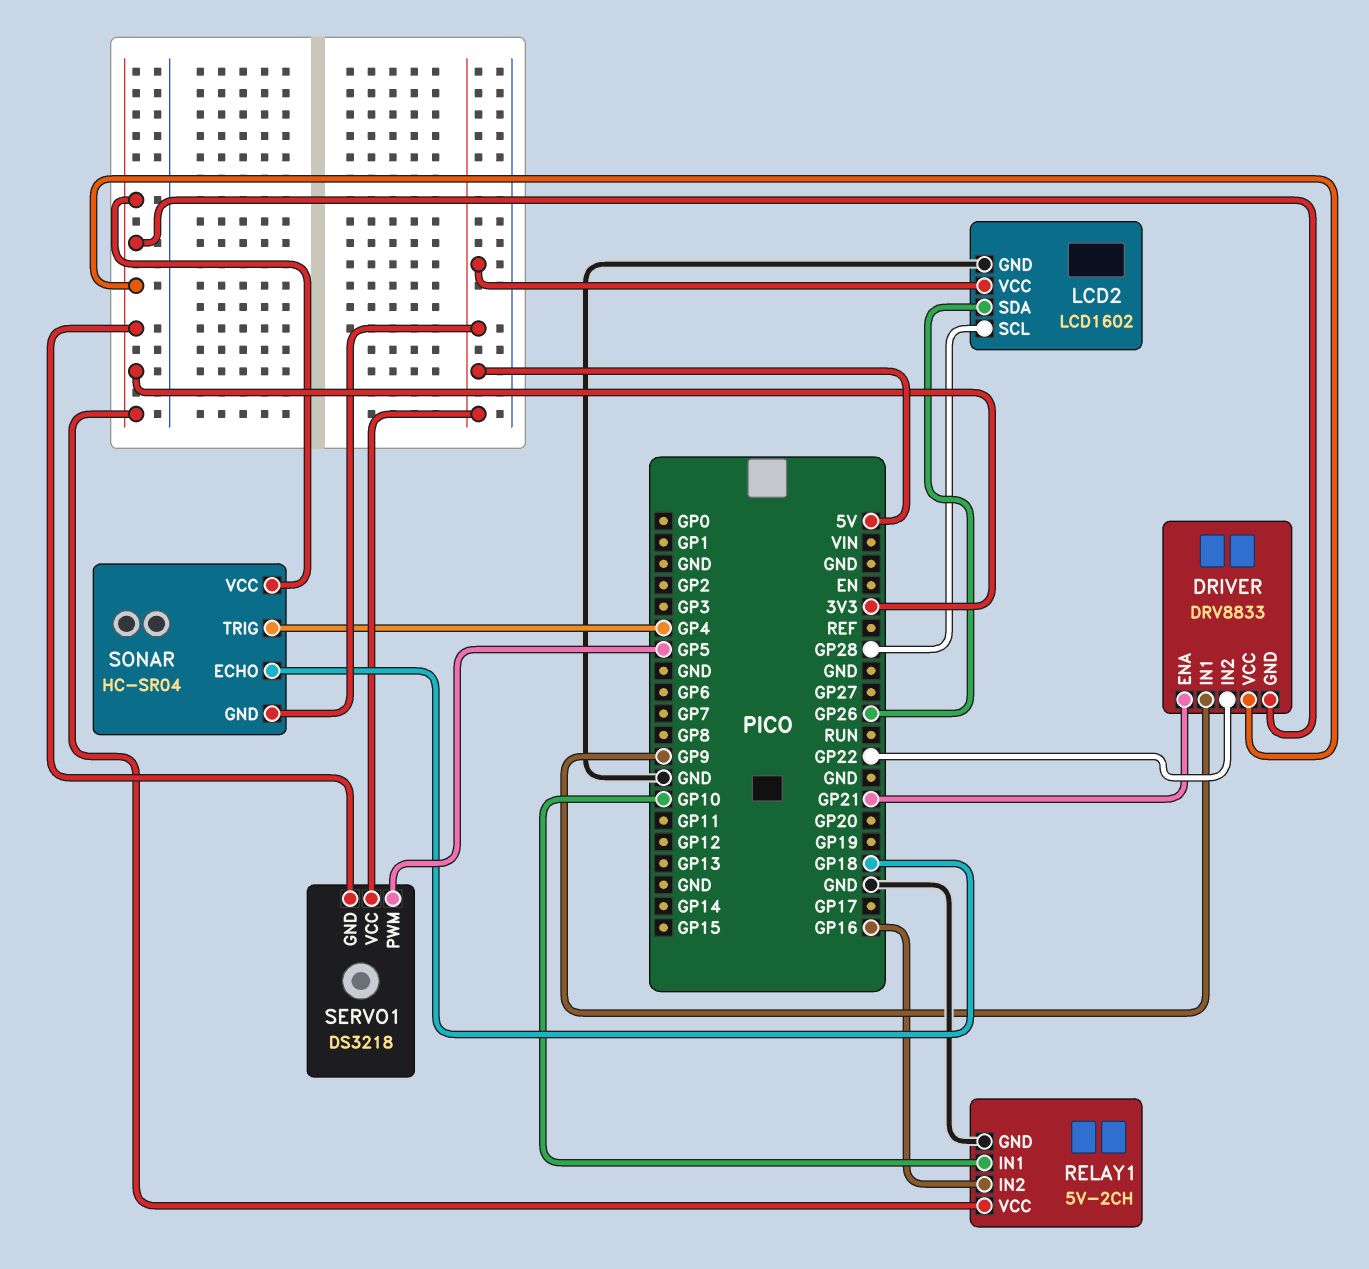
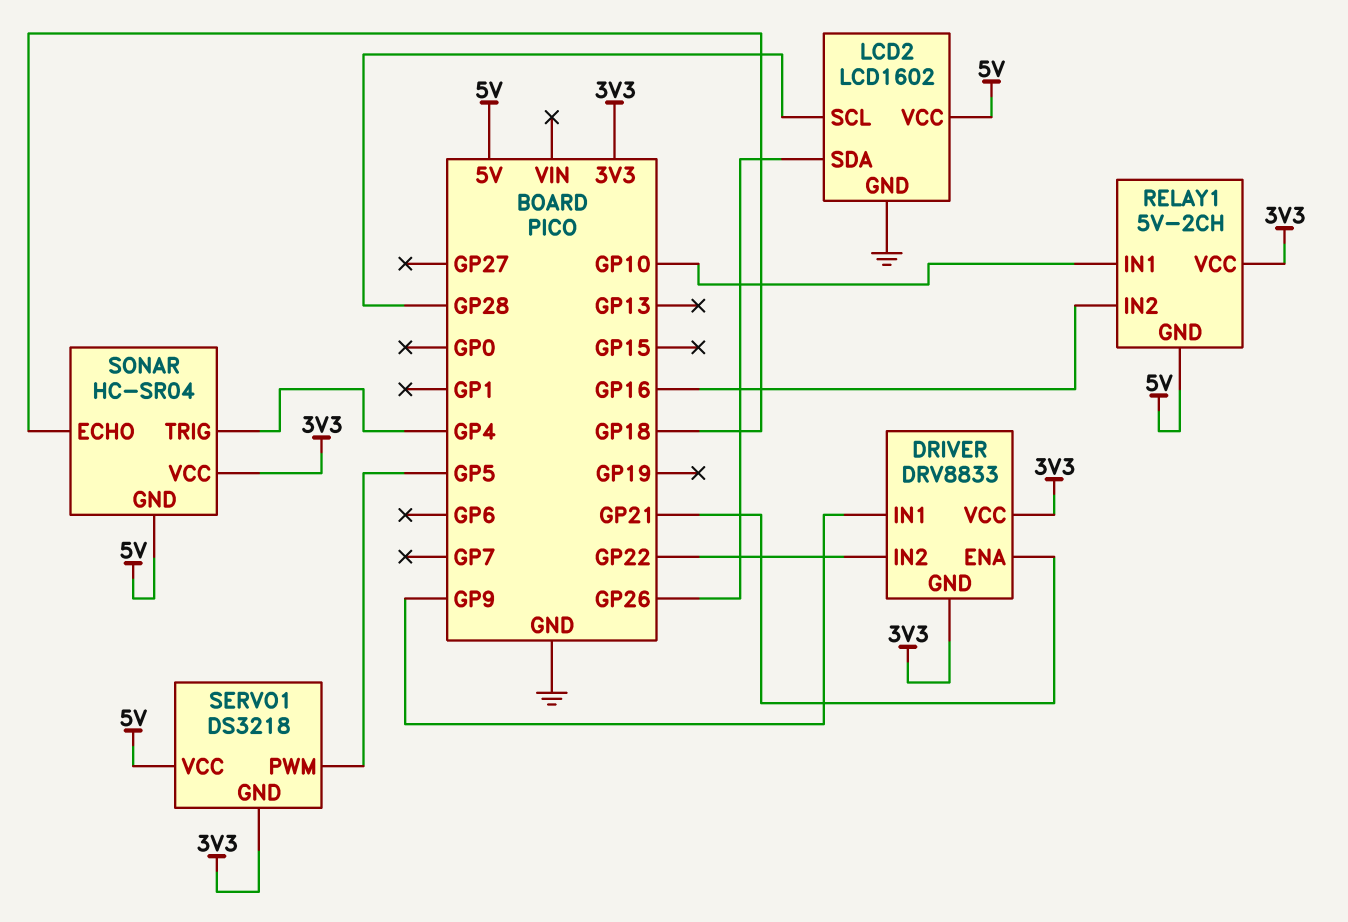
RELAY1 pin GND: GND -> 5V

